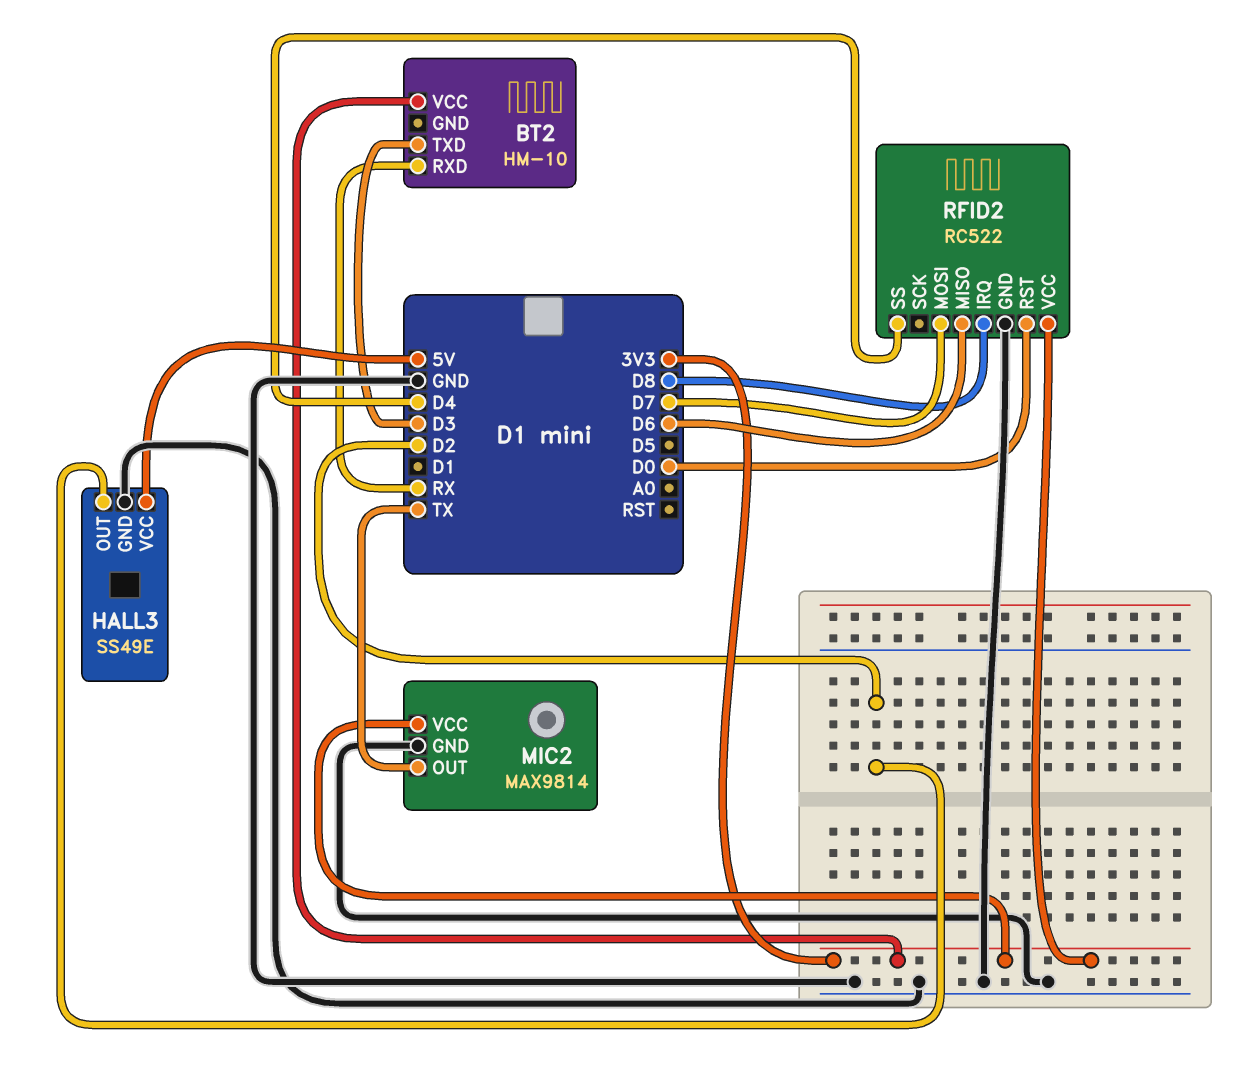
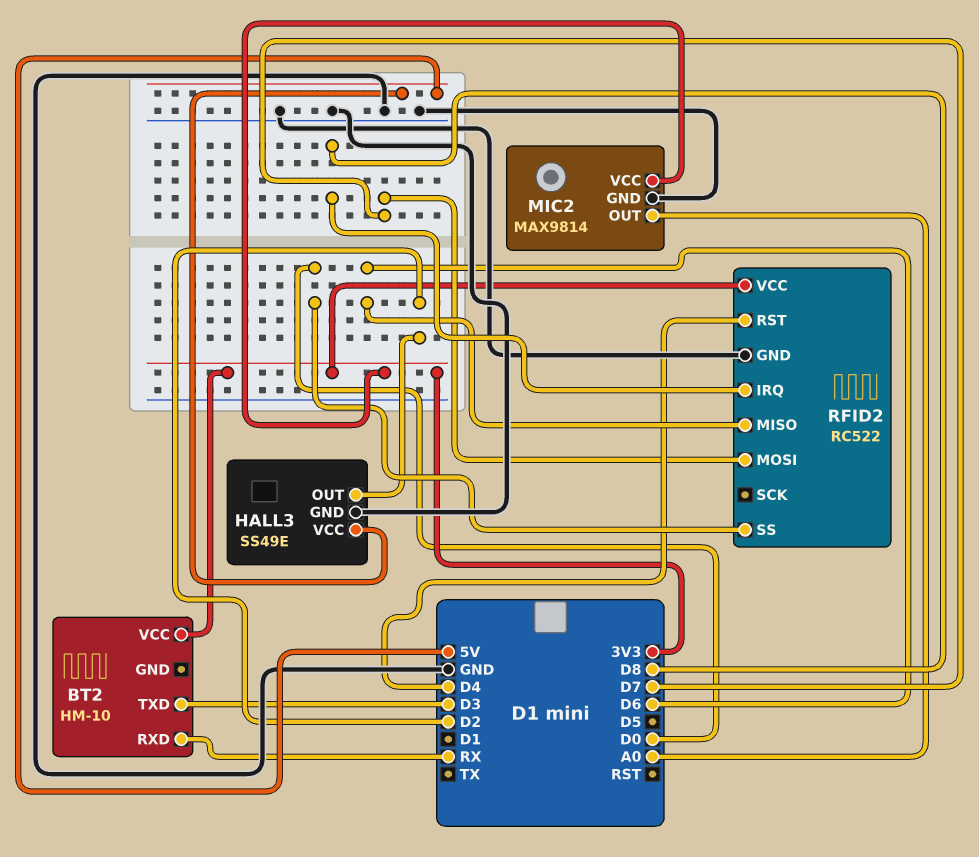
MIC2 pin OUT: TX -> A0
RFID2 pin RST: D0 -> D4
RFID2 pin SS: D4 -> D0

